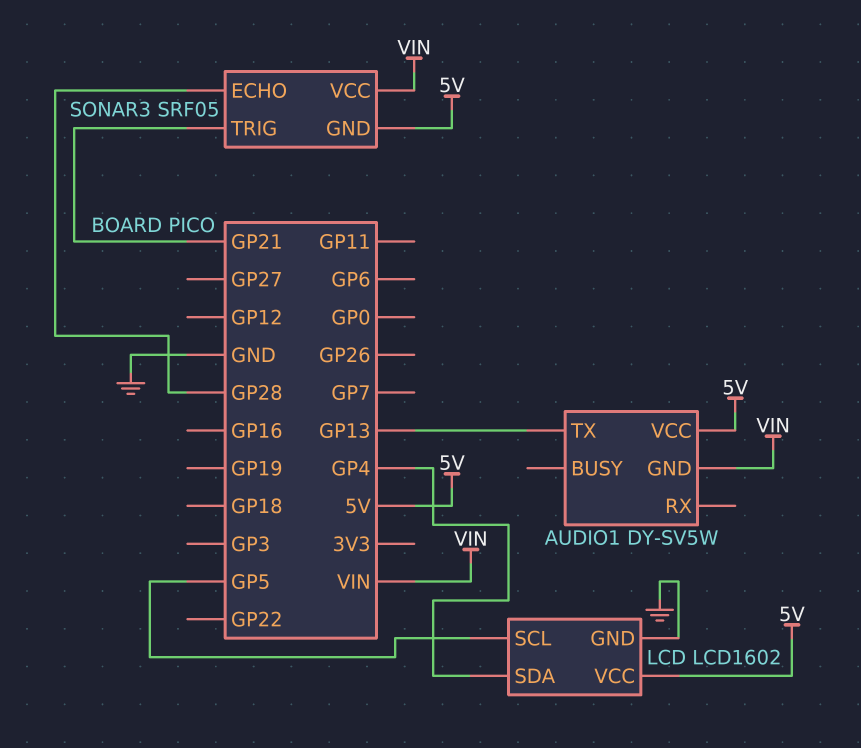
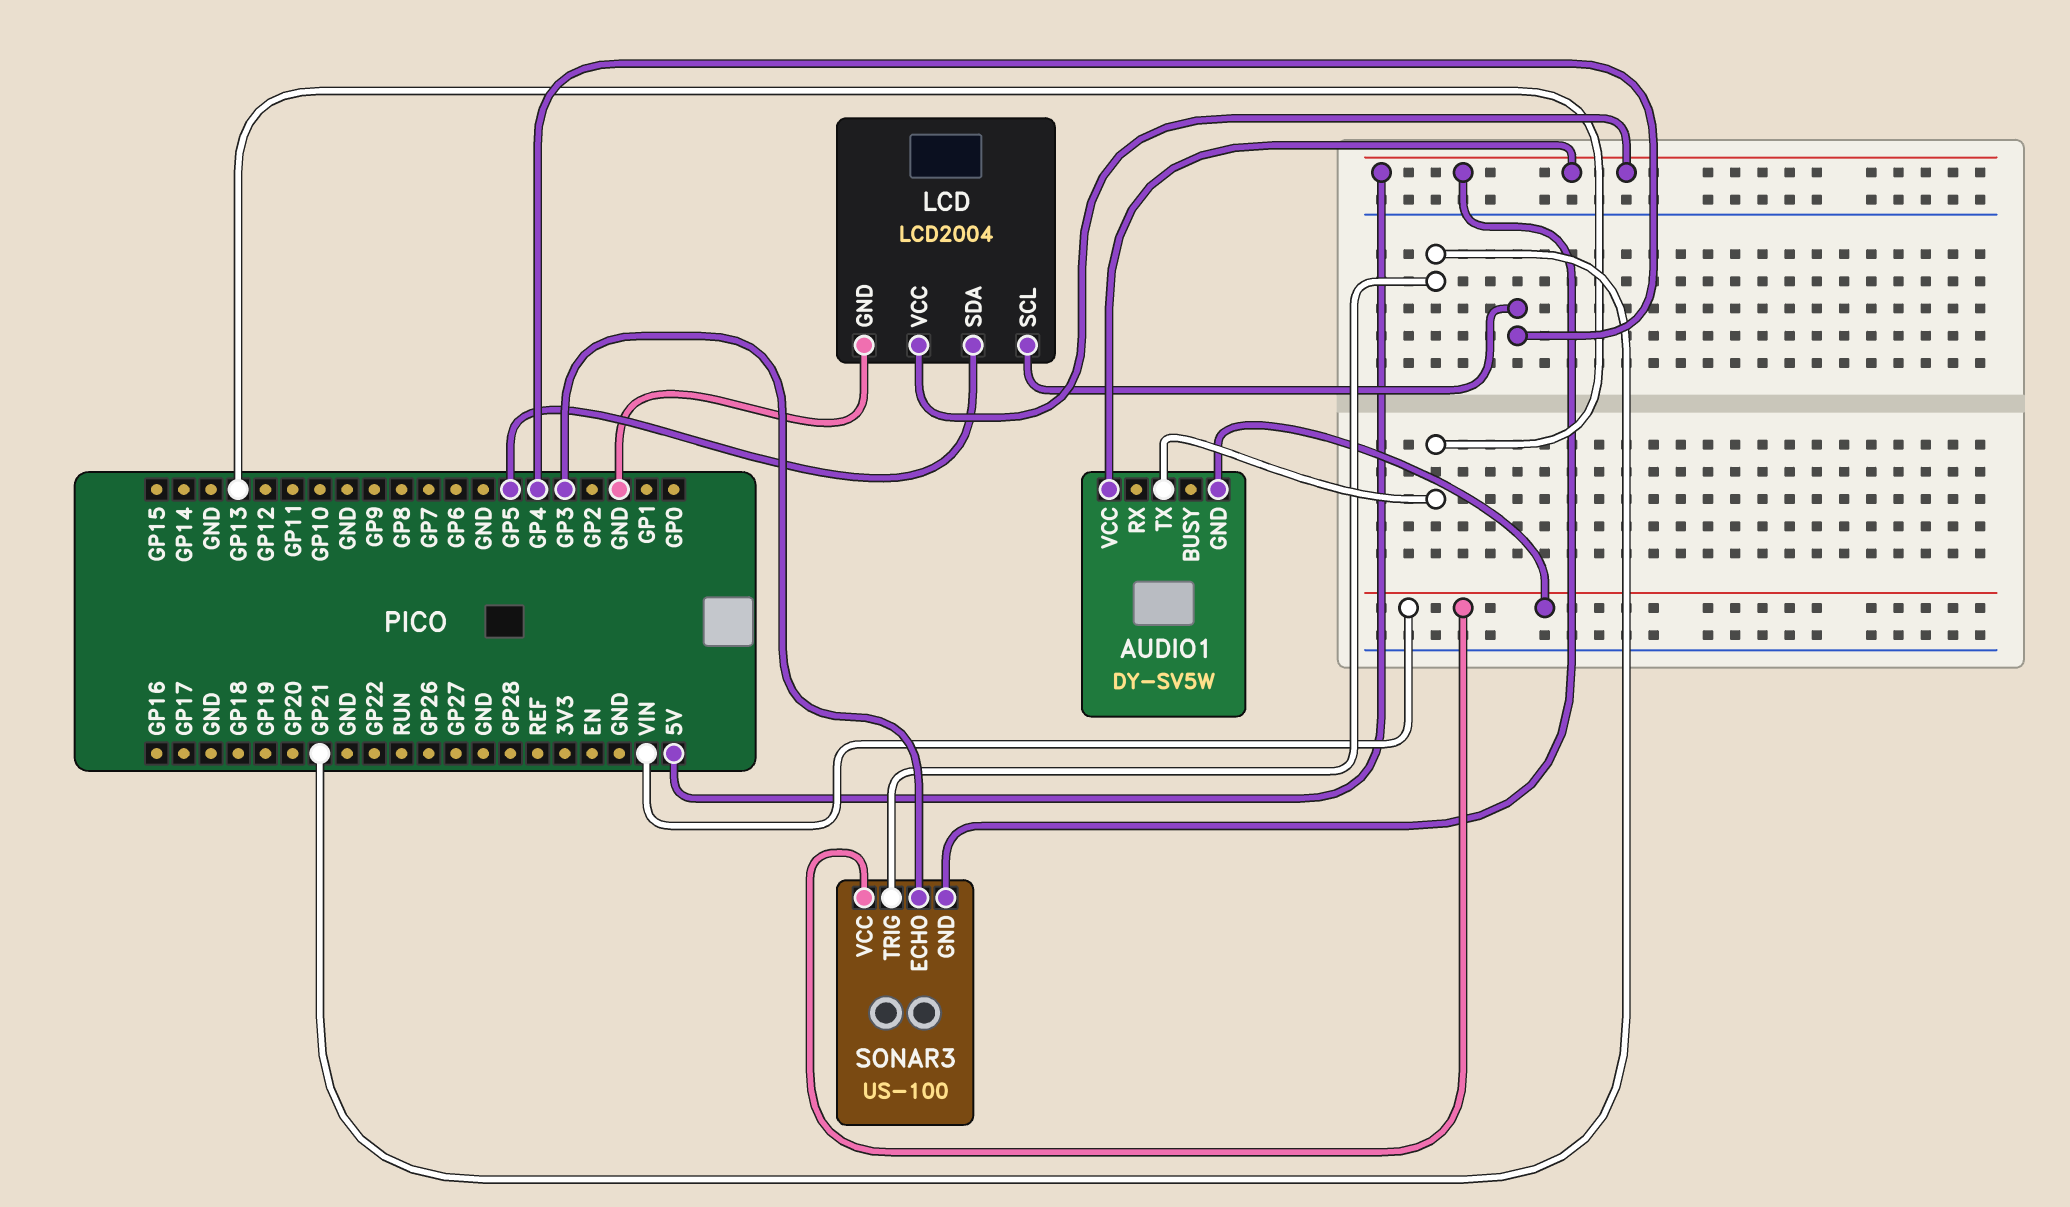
LCD: LCD1602 -> LCD2004
LCD pin SCL: GP5 -> GP4
LCD pin SDA: GP4 -> GP5
SONAR3: SRF05 -> US-100
SONAR3 pin ECHO: GP28 -> GP3

